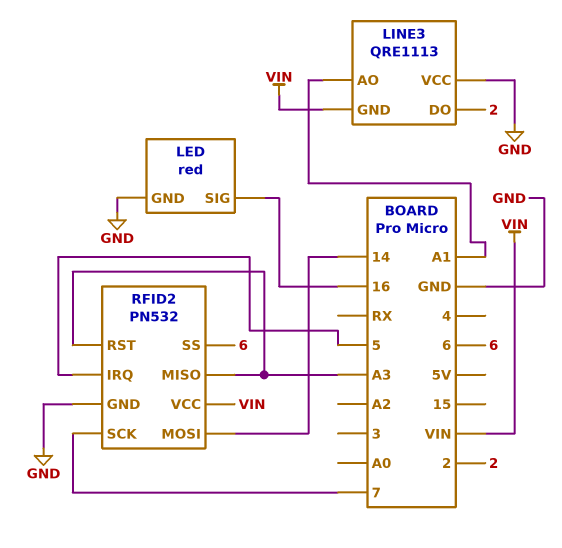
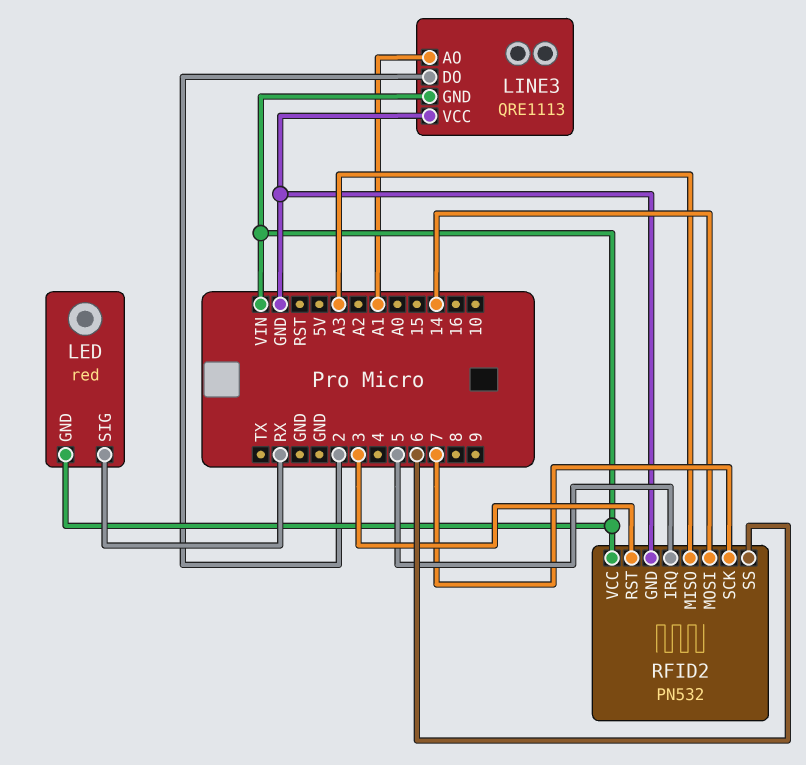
LED pin GND: GND -> VIN
LED pin SIG: 16 -> RX
RFID2 pin RST: A3 -> 3

